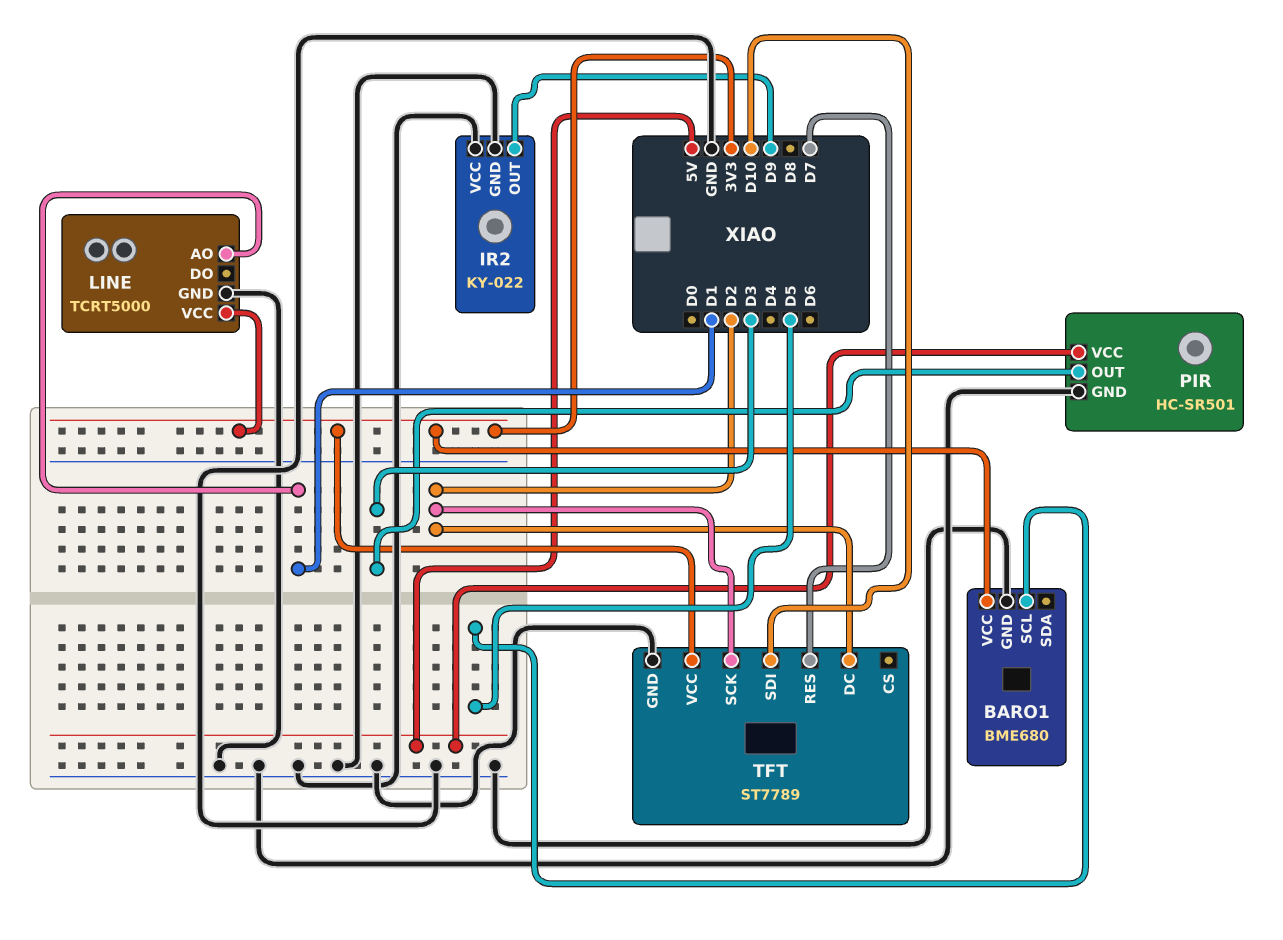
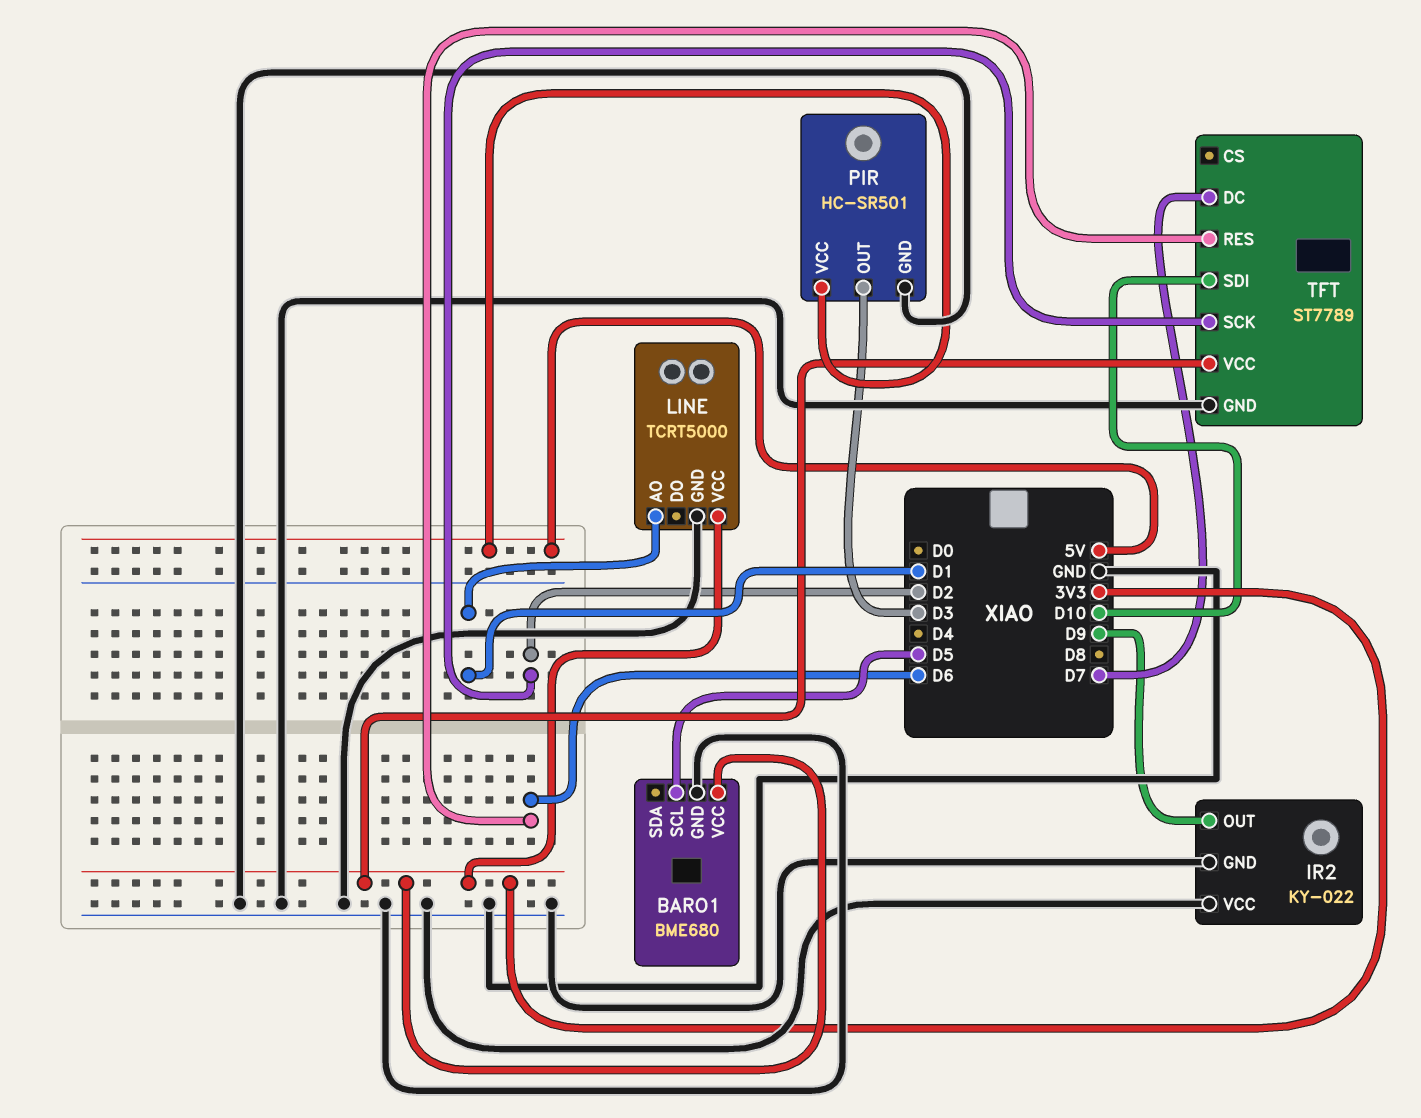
TFT pin DC: D2 -> D7
TFT pin RES: D7 -> D6

